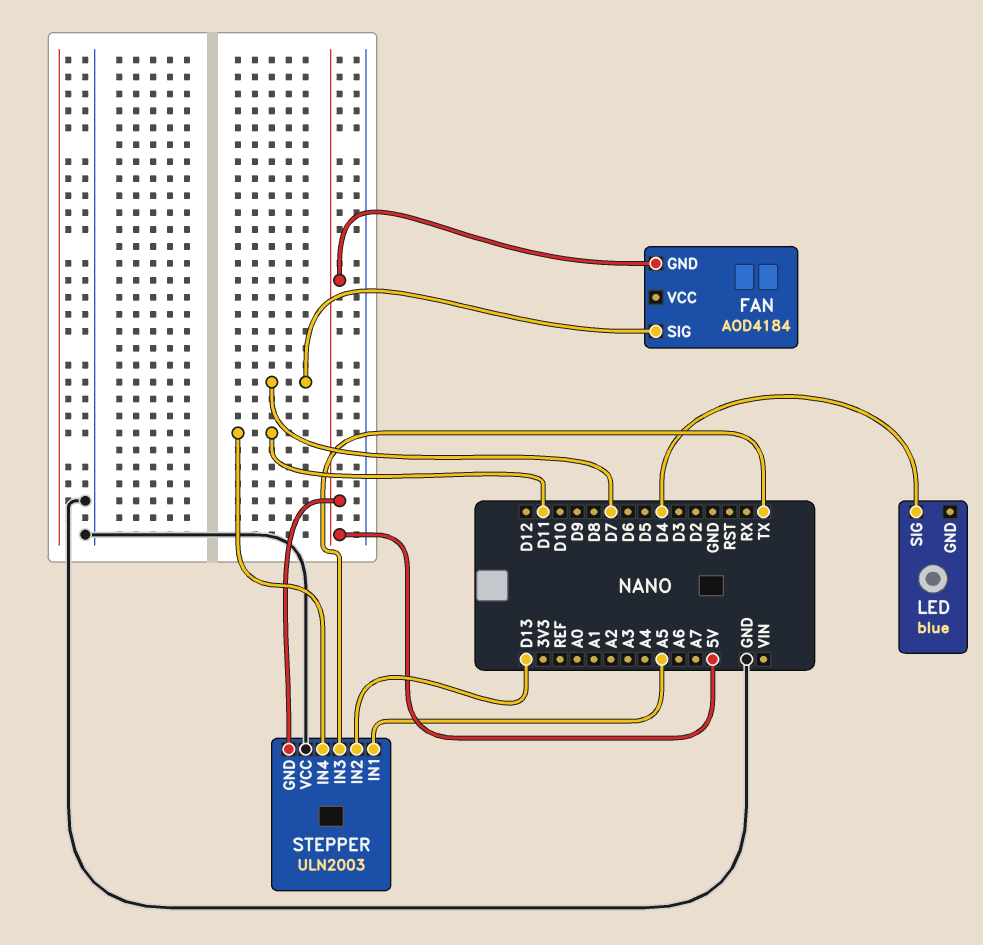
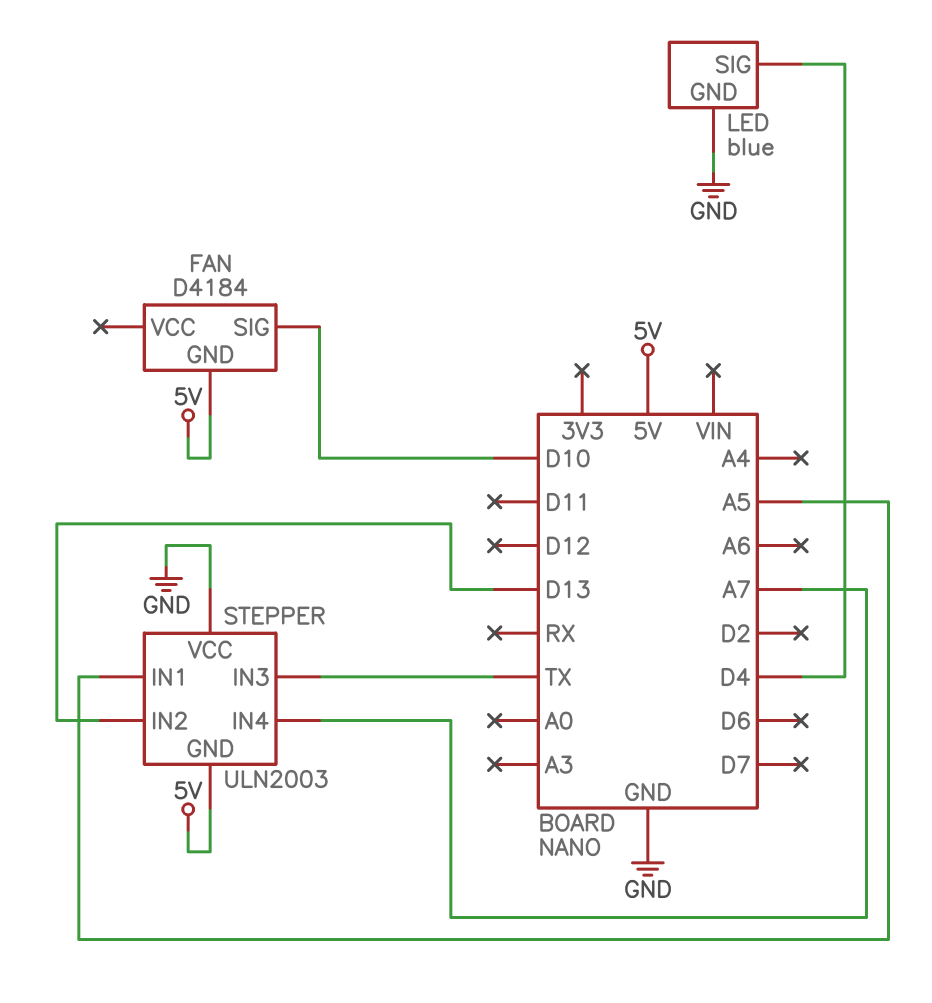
FAN: AOD4184 -> D4184
FAN pin SIG: D7 -> D10
LED pin GND: none -> GND
STEPPER pin IN4: D11 -> A7

